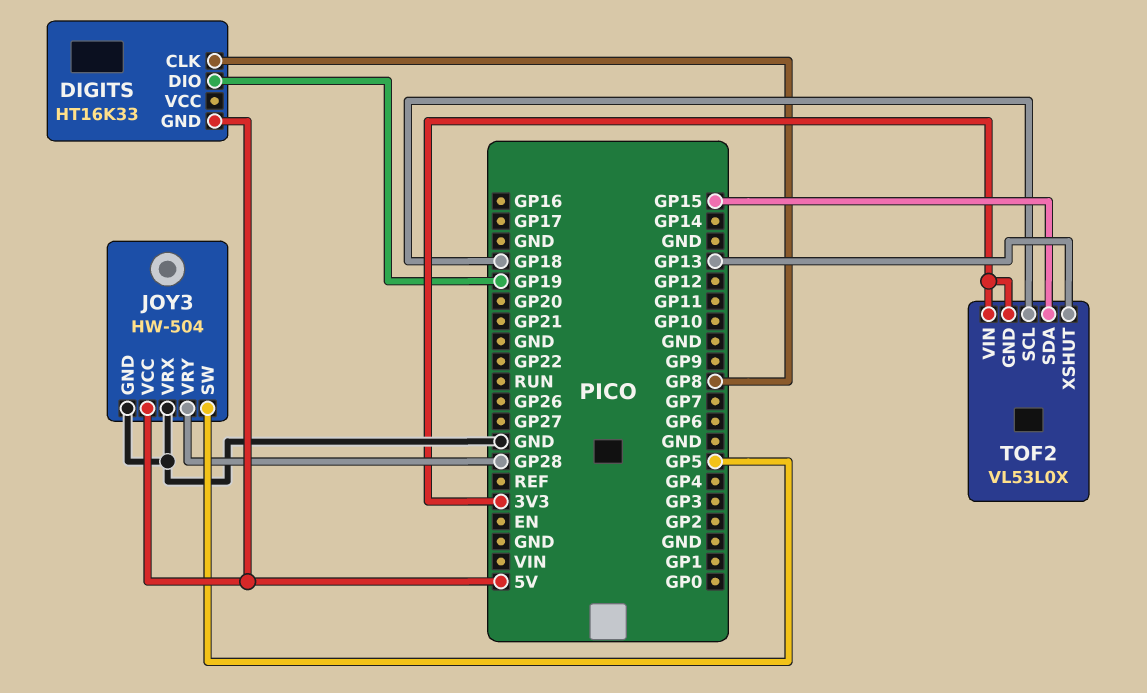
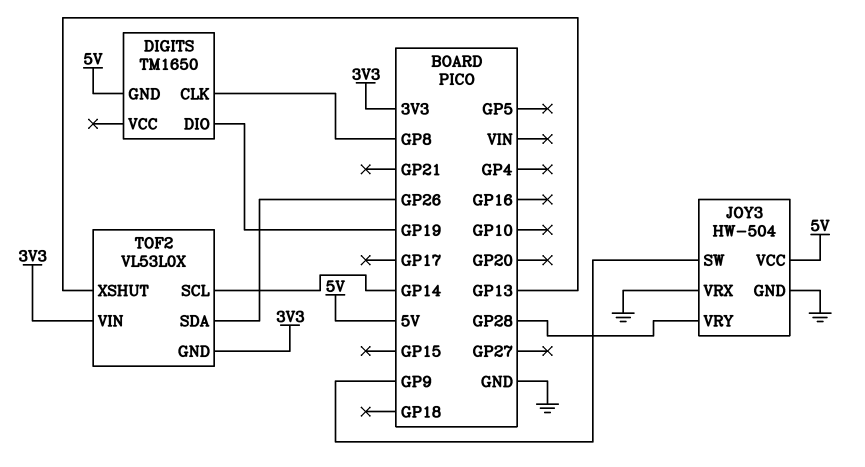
DIGITS: HT16K33 -> TM1650
JOY3 pin SW: GP5 -> GP9
TOF2 pin SCL: GP18 -> GP14
TOF2 pin SDA: GP15 -> GP26

